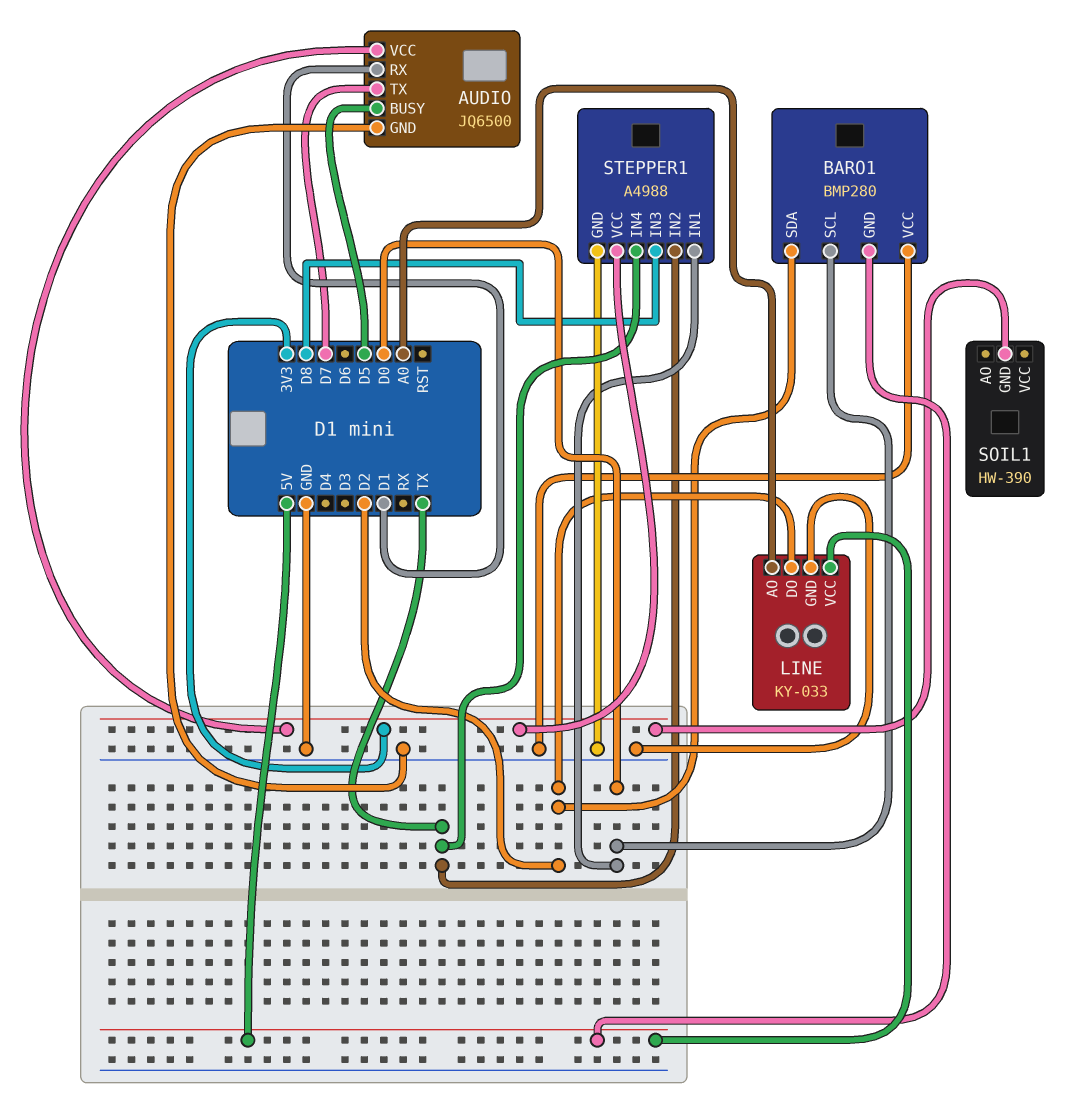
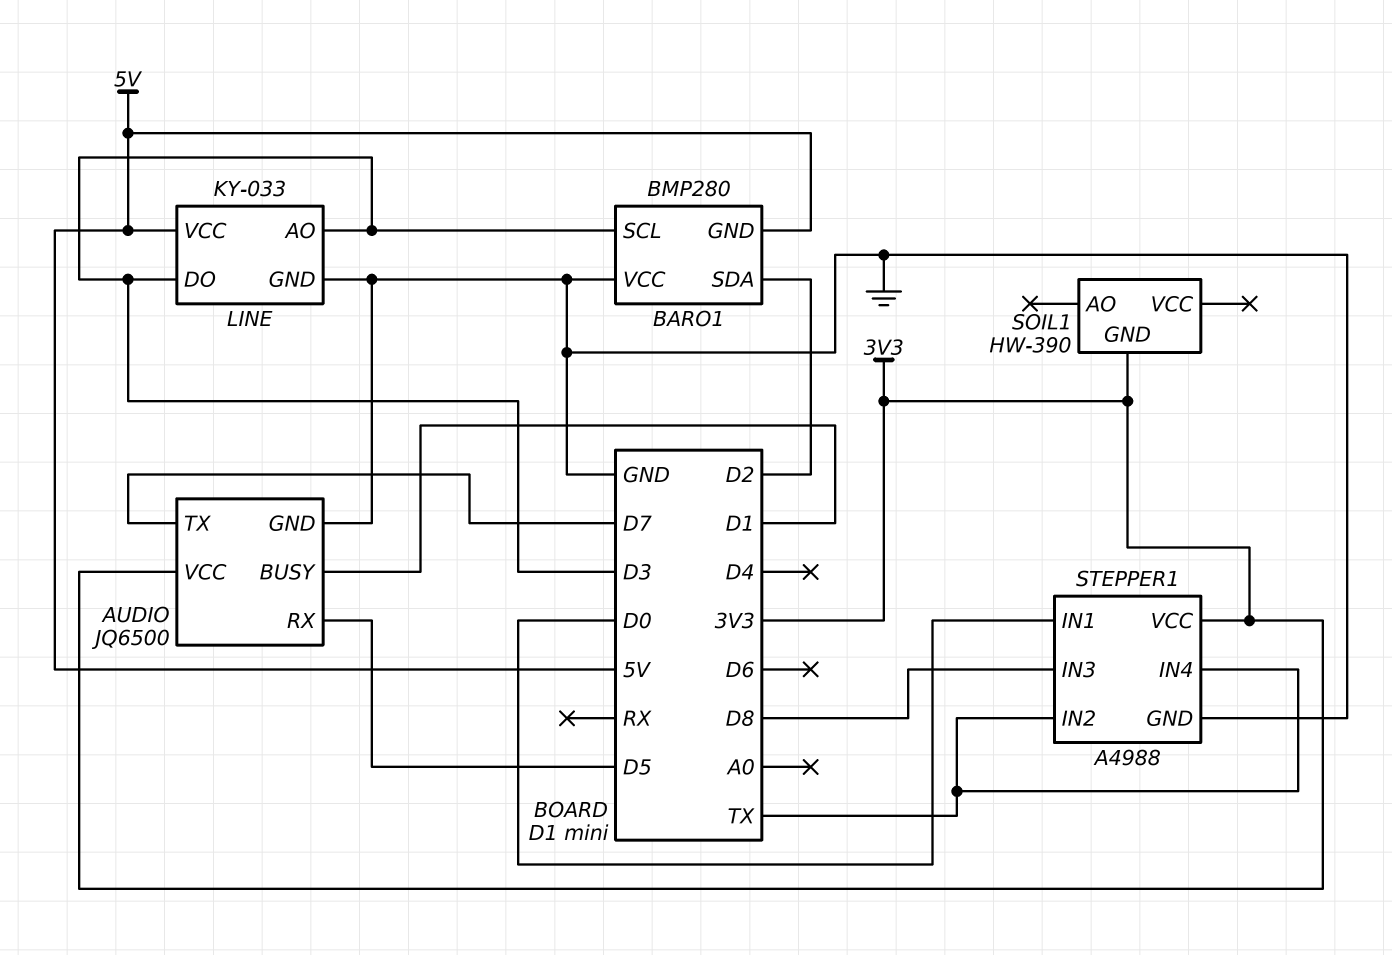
AUDIO pin BUSY: D5 -> D1
AUDIO pin RX: D1 -> D5
BARO1 pin SCL: D0 -> D3
LINE pin AO: A0 -> D3
LINE pin DO: D2 -> D3

